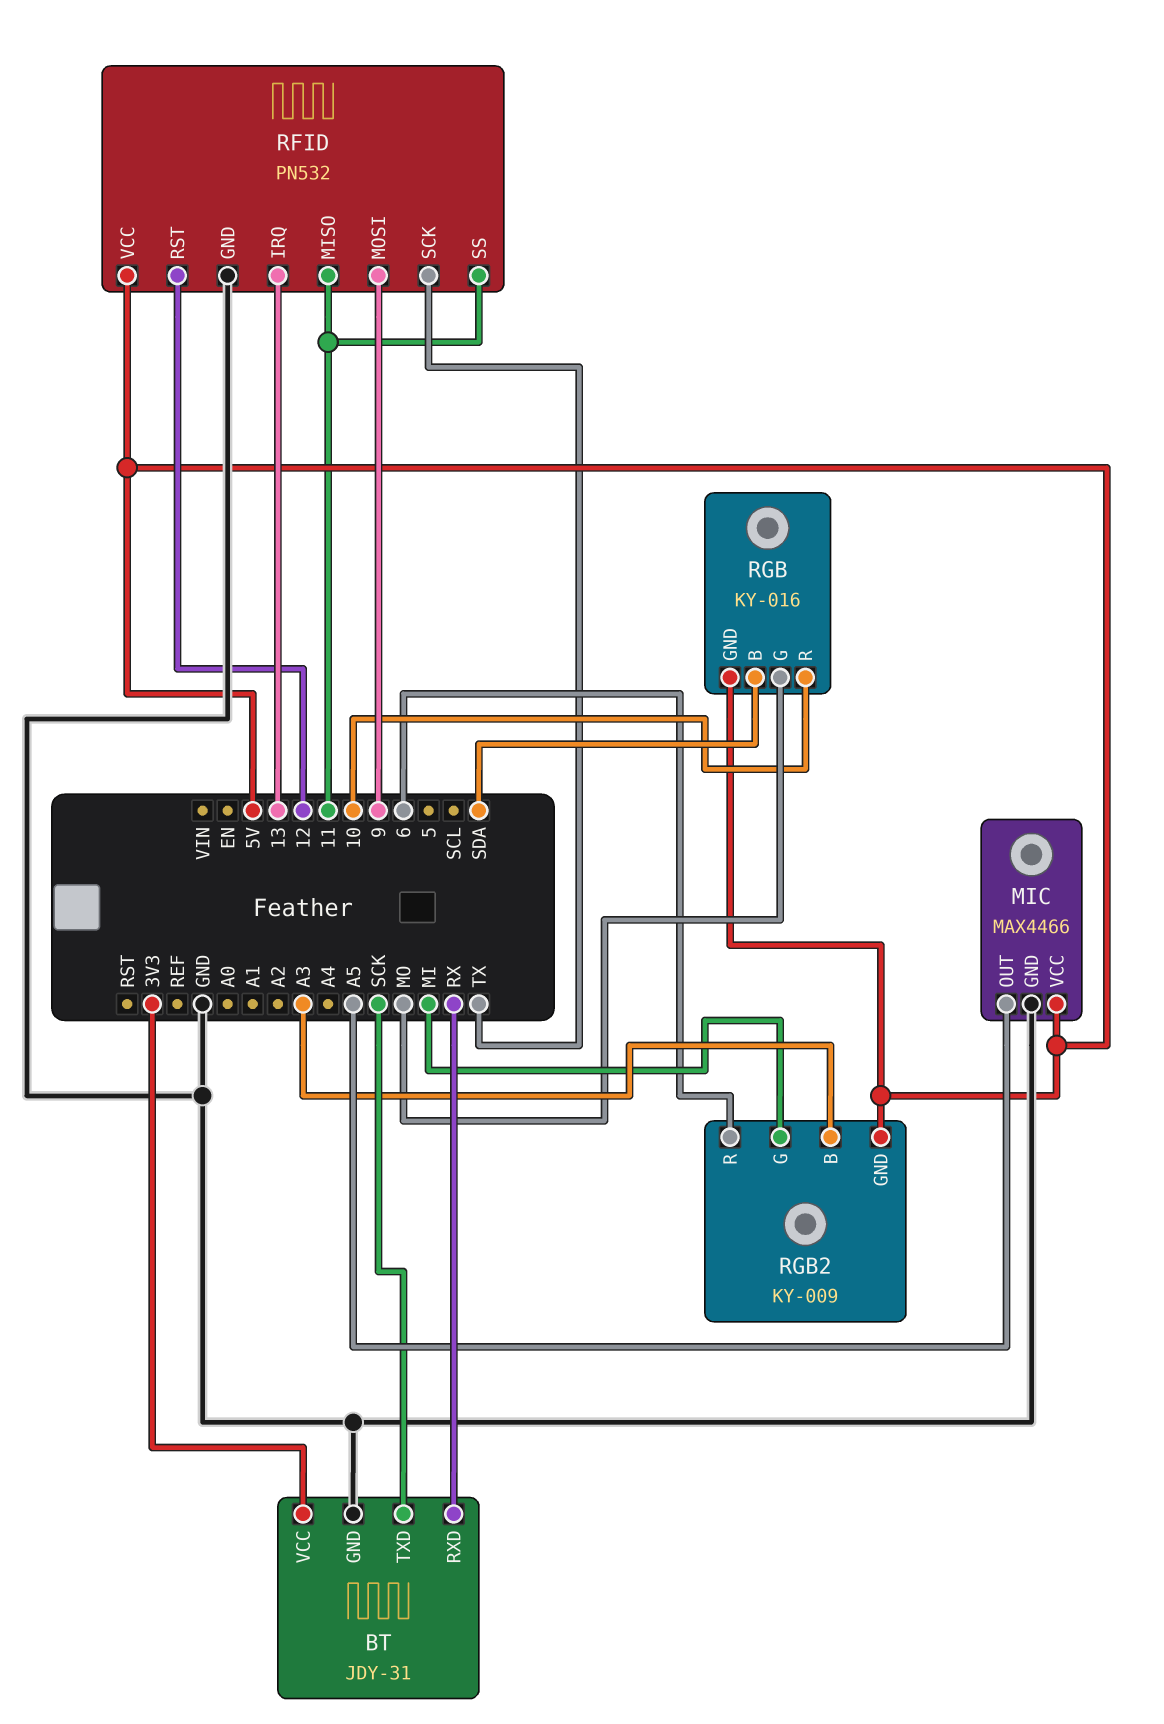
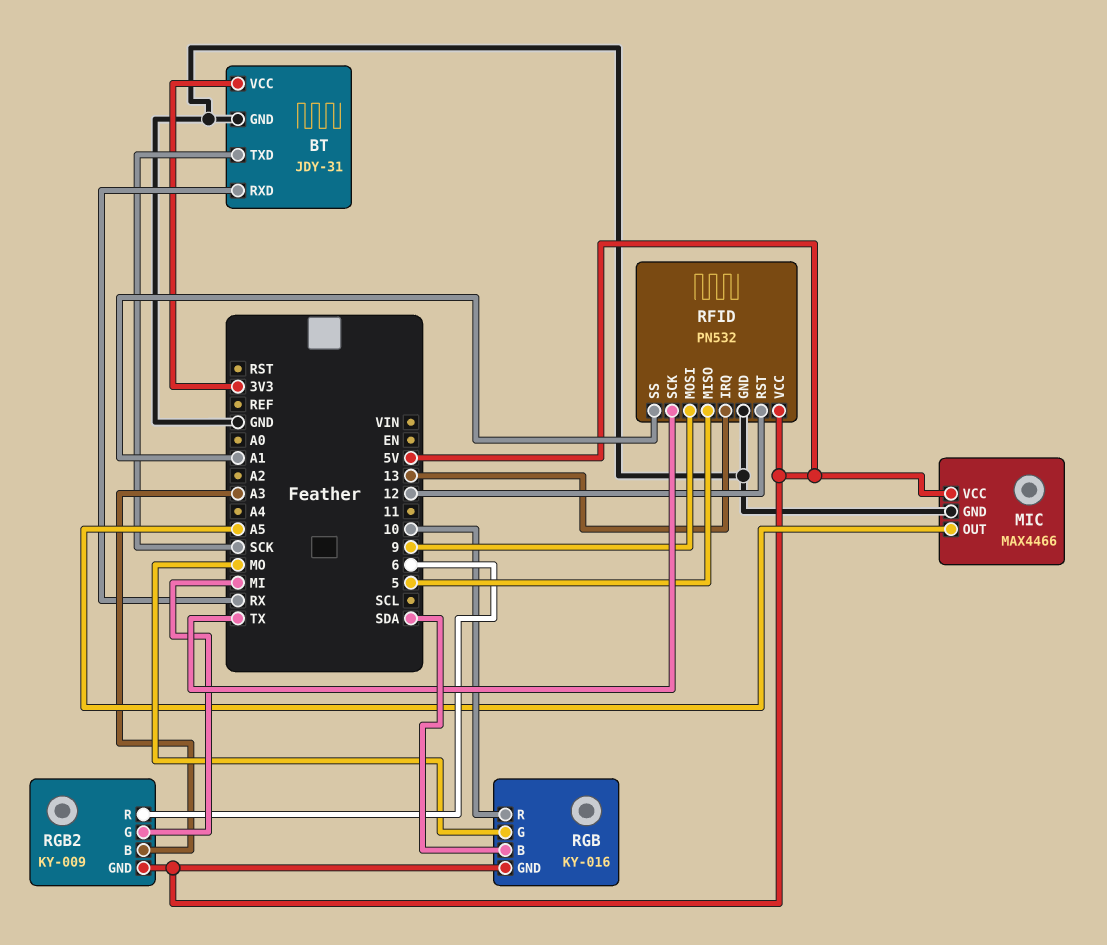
RFID pin MISO: 11 -> 5
RFID pin SS: 11 -> A1

